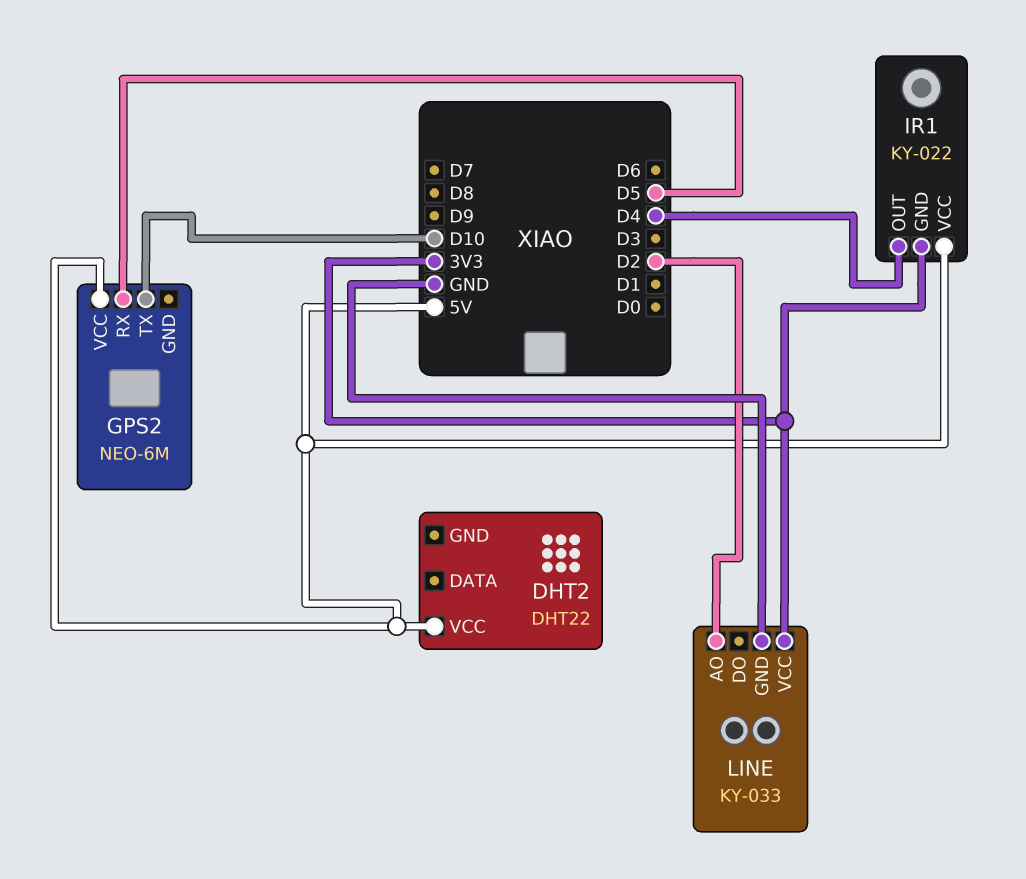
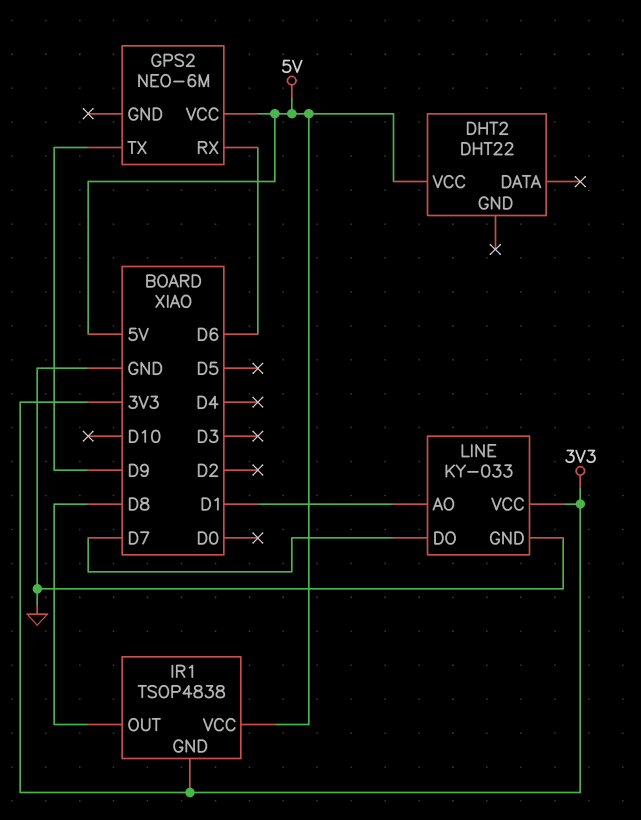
GPS2 pin RX: D5 -> D6
GPS2 pin TX: D10 -> D9
IR1: KY-022 -> TSOP4838
IR1 pin OUT: D4 -> D8
LINE pin AO: D2 -> D1
LINE pin DO: none -> D7

